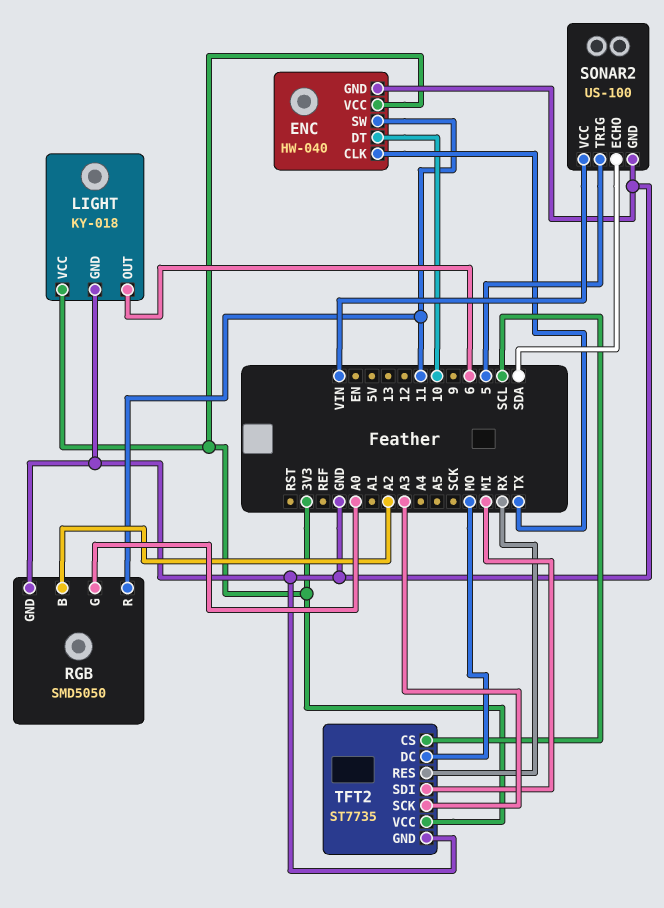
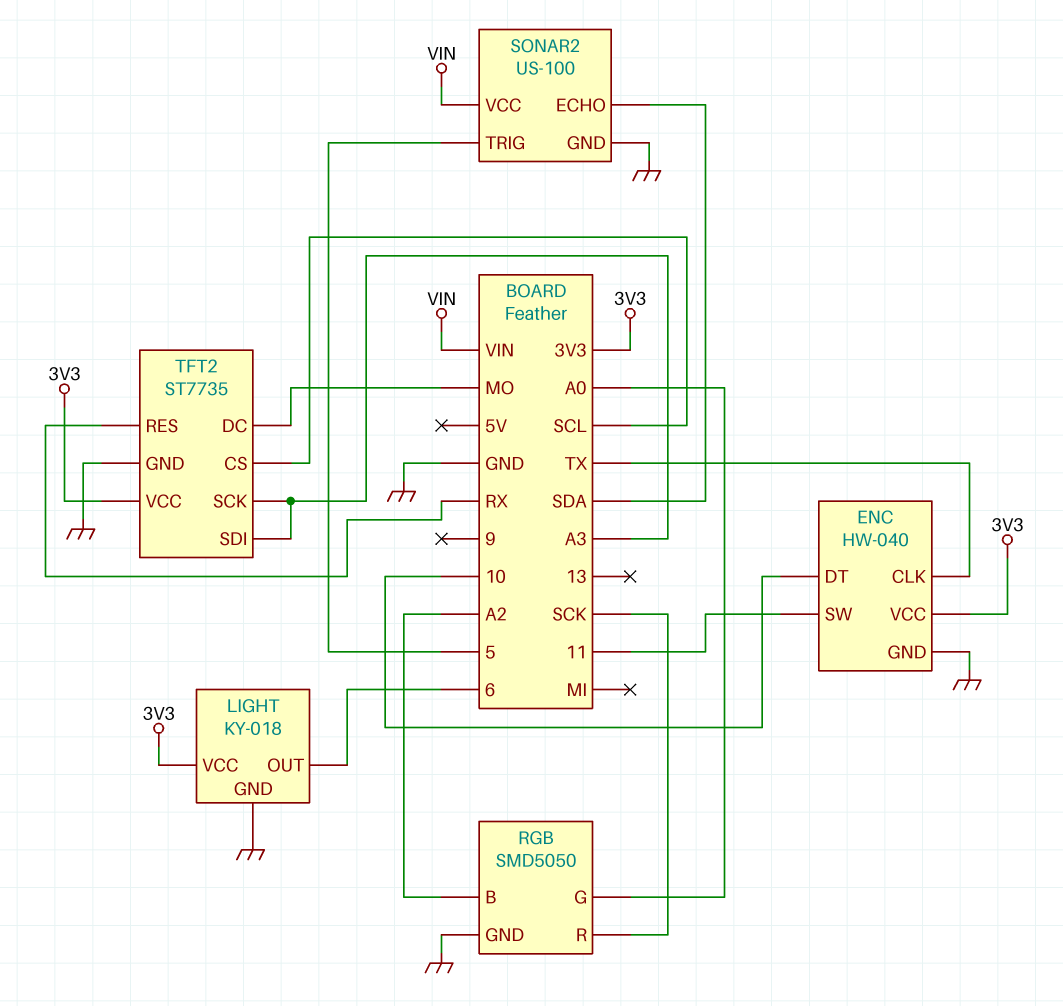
RGB pin R: 11 -> SCK
TFT2 pin SDI: MI -> A3

